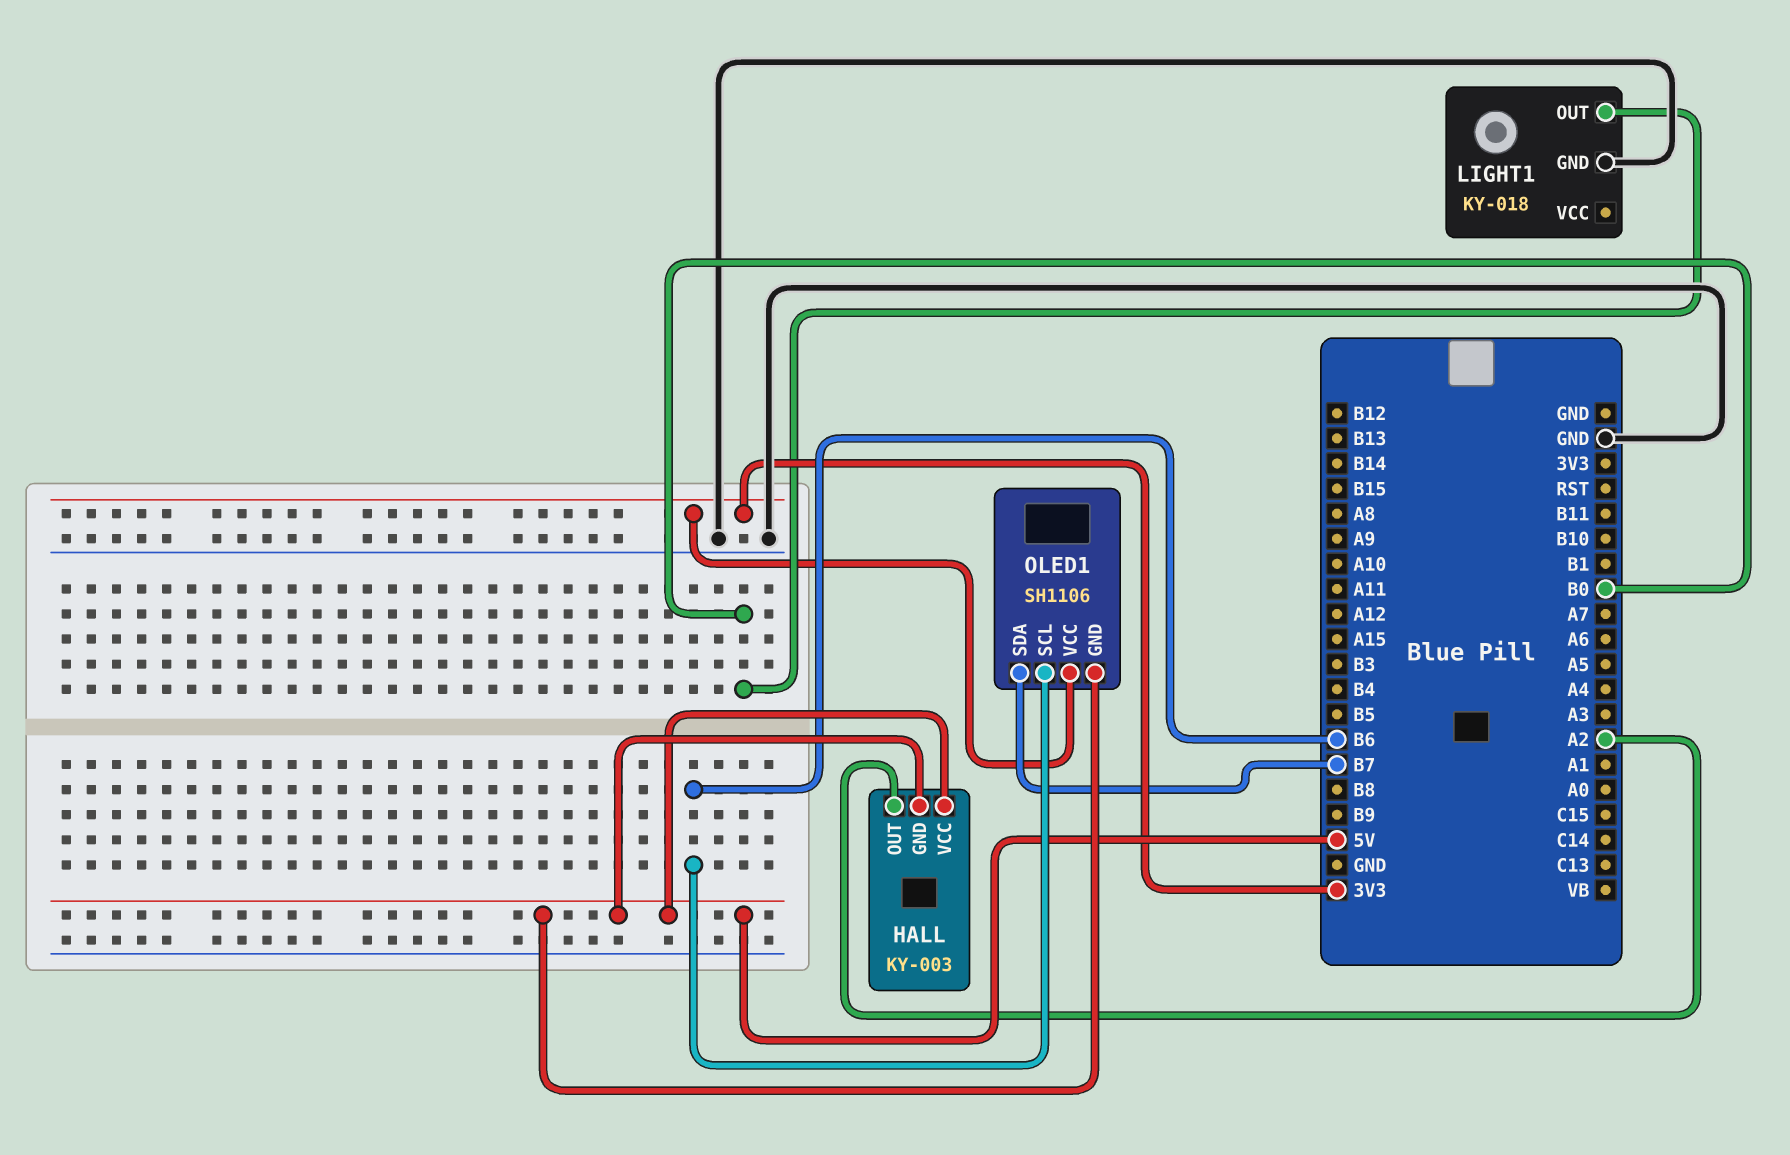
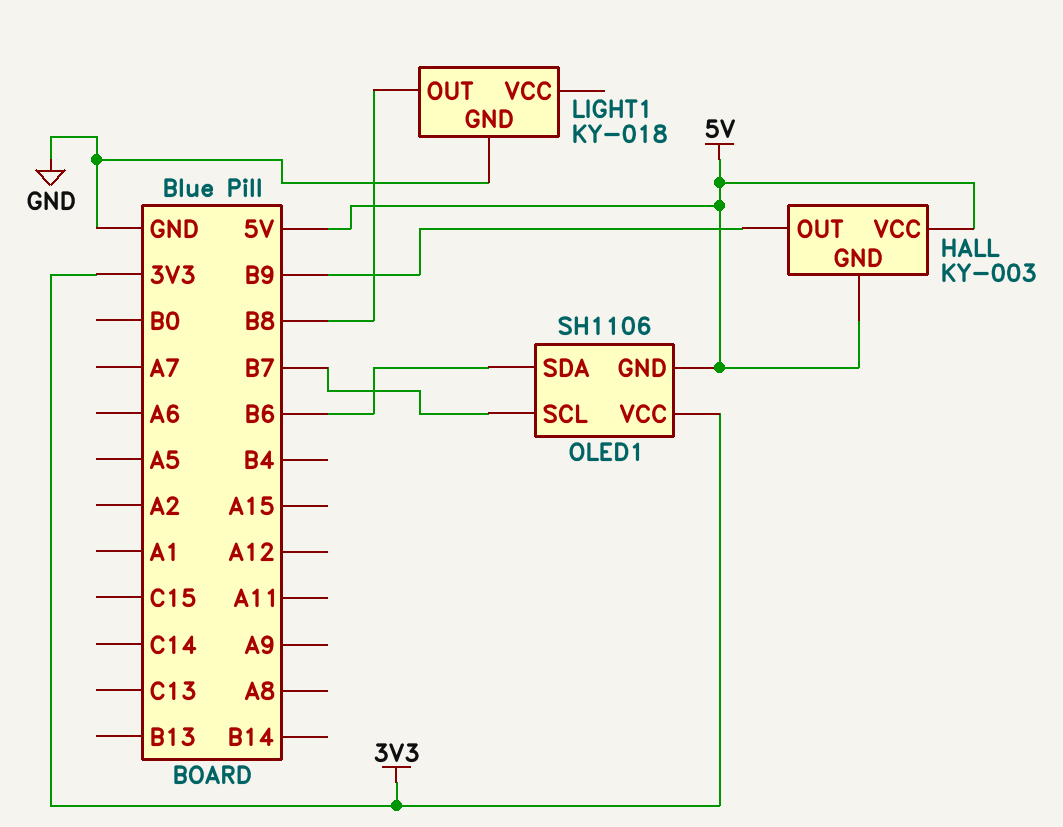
HALL pin OUT: A2 -> B9
LIGHT1 pin OUT: B0 -> B8
OLED1 pin SCL: B6 -> B7
OLED1 pin SDA: B7 -> B6

